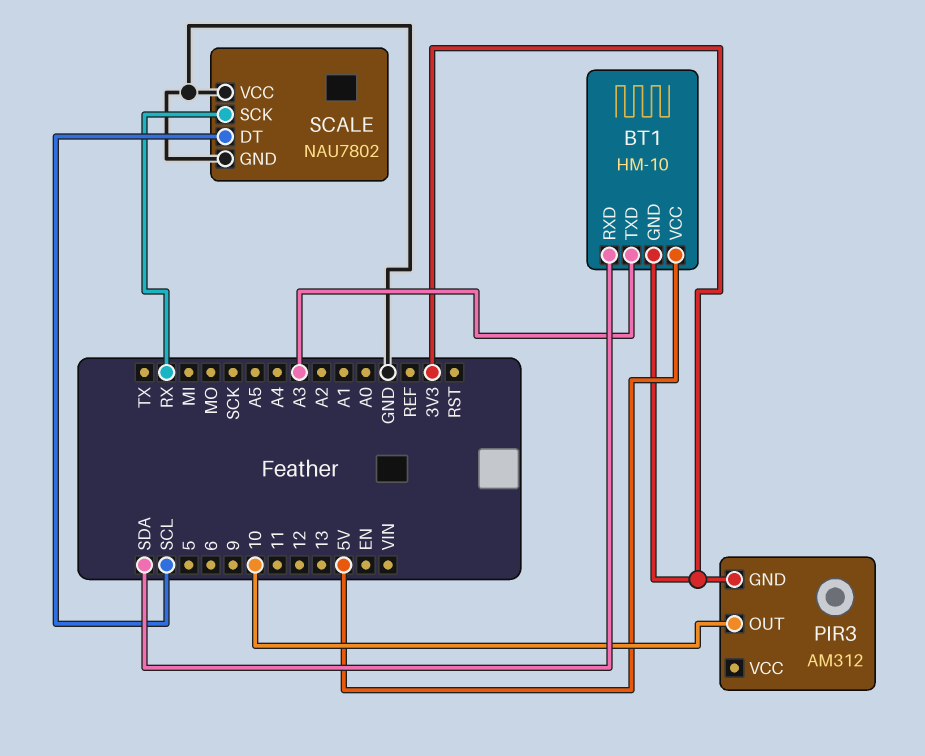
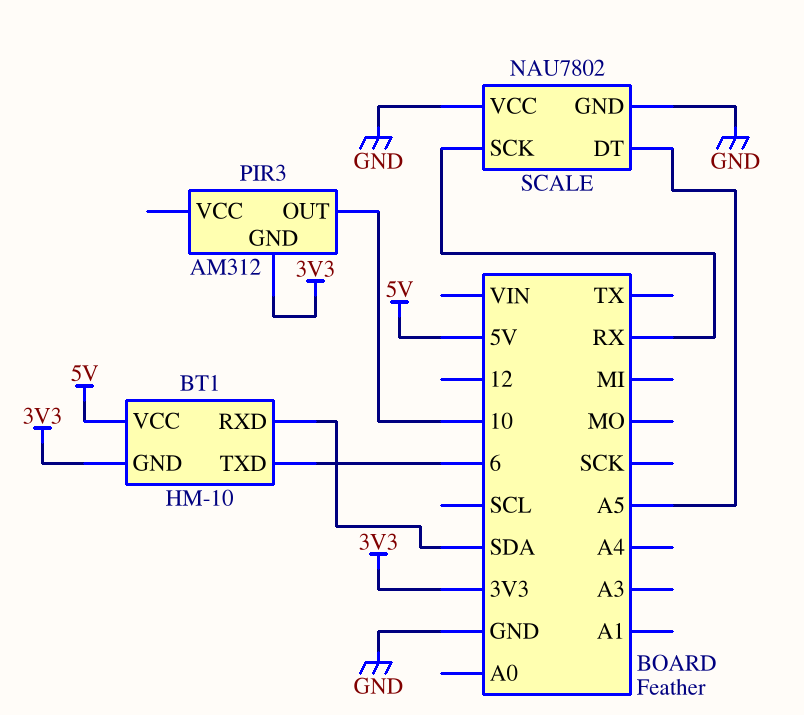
BT1 pin TXD: A3 -> 6
SCALE pin DT: SCL -> A5

